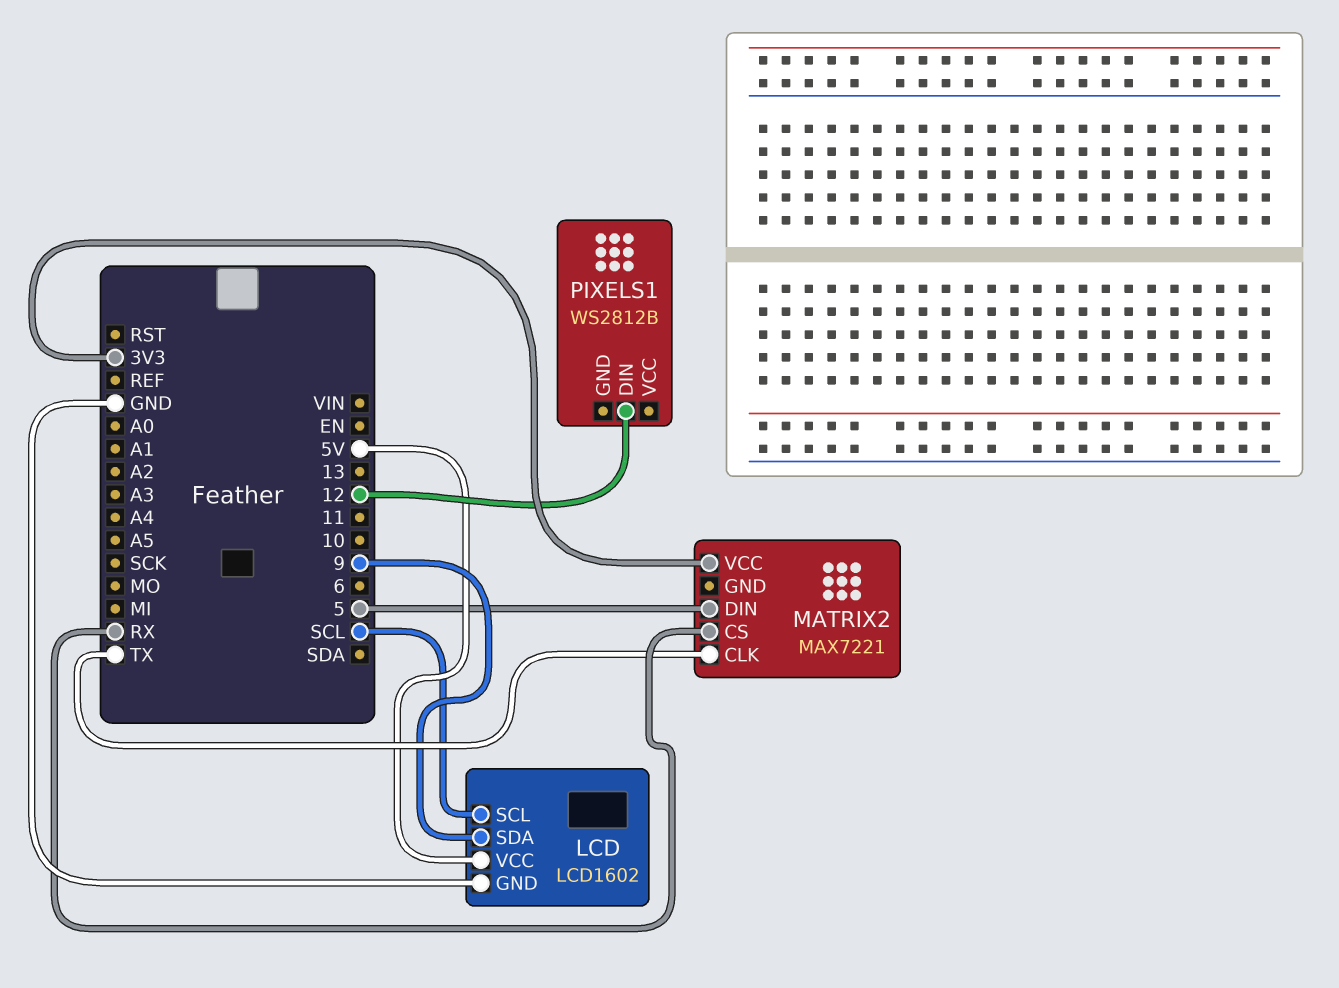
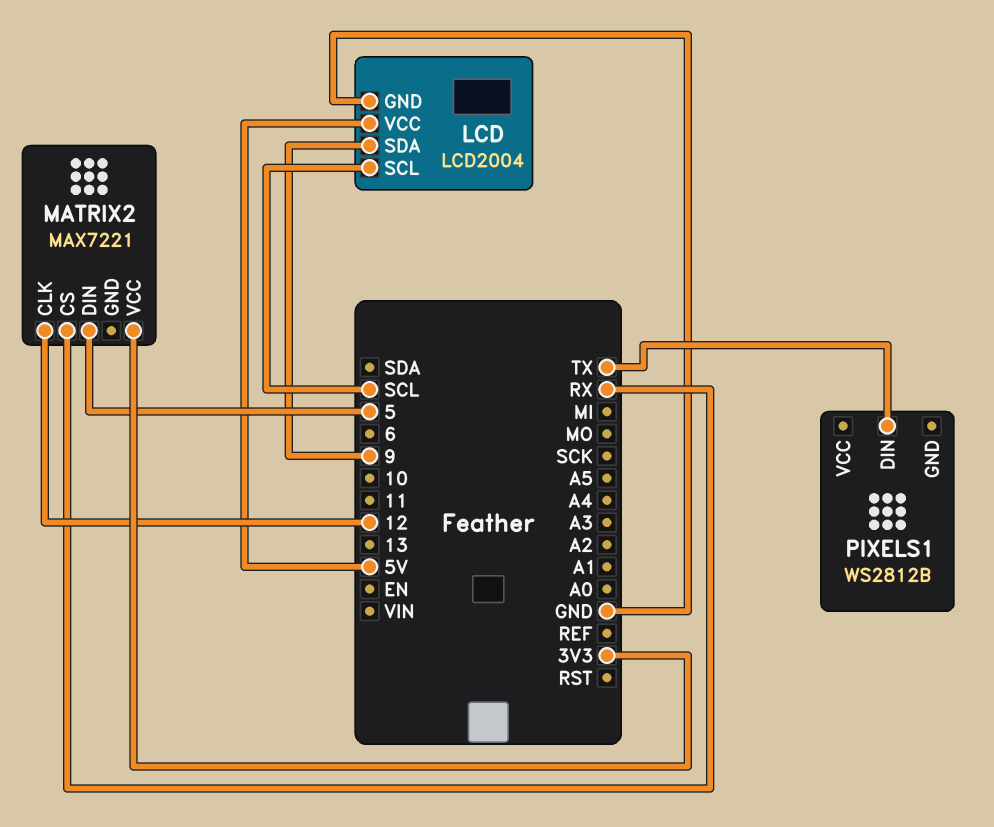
LCD: LCD1602 -> LCD2004
MATRIX2 pin CLK: TX -> 12
PIXELS1 pin DIN: 12 -> TX

